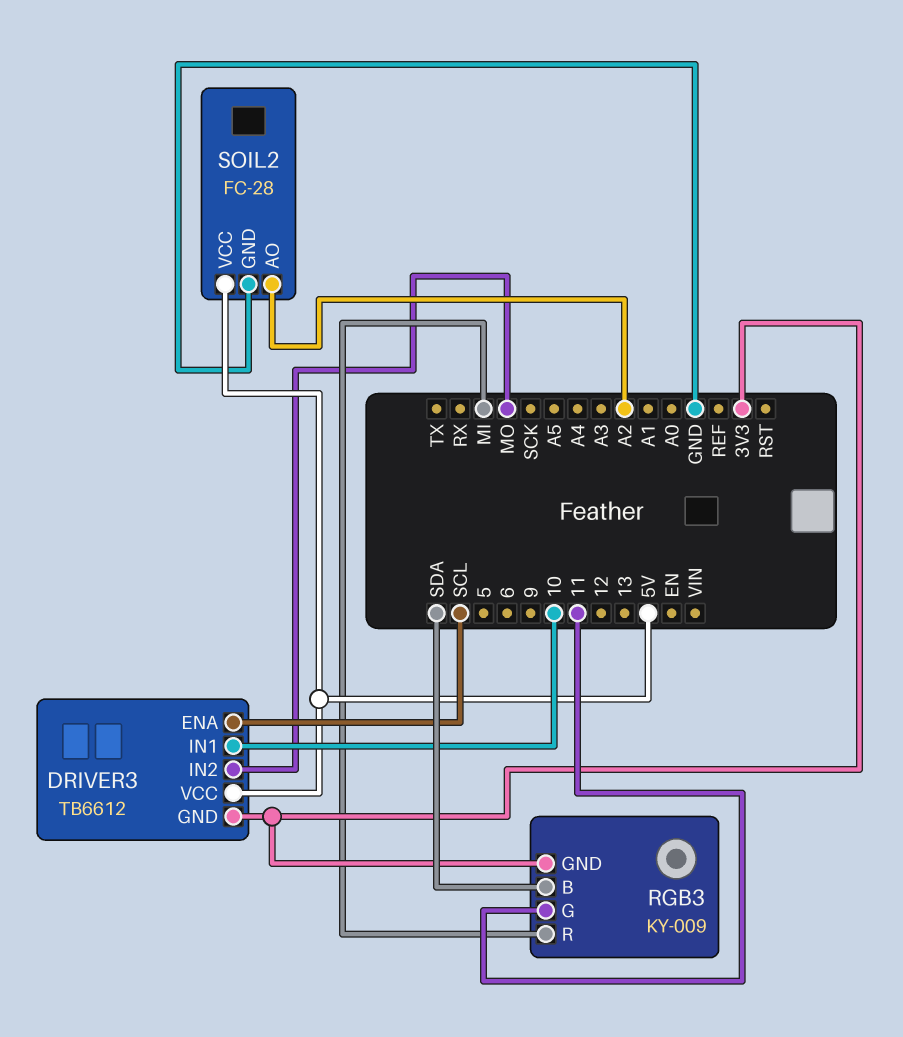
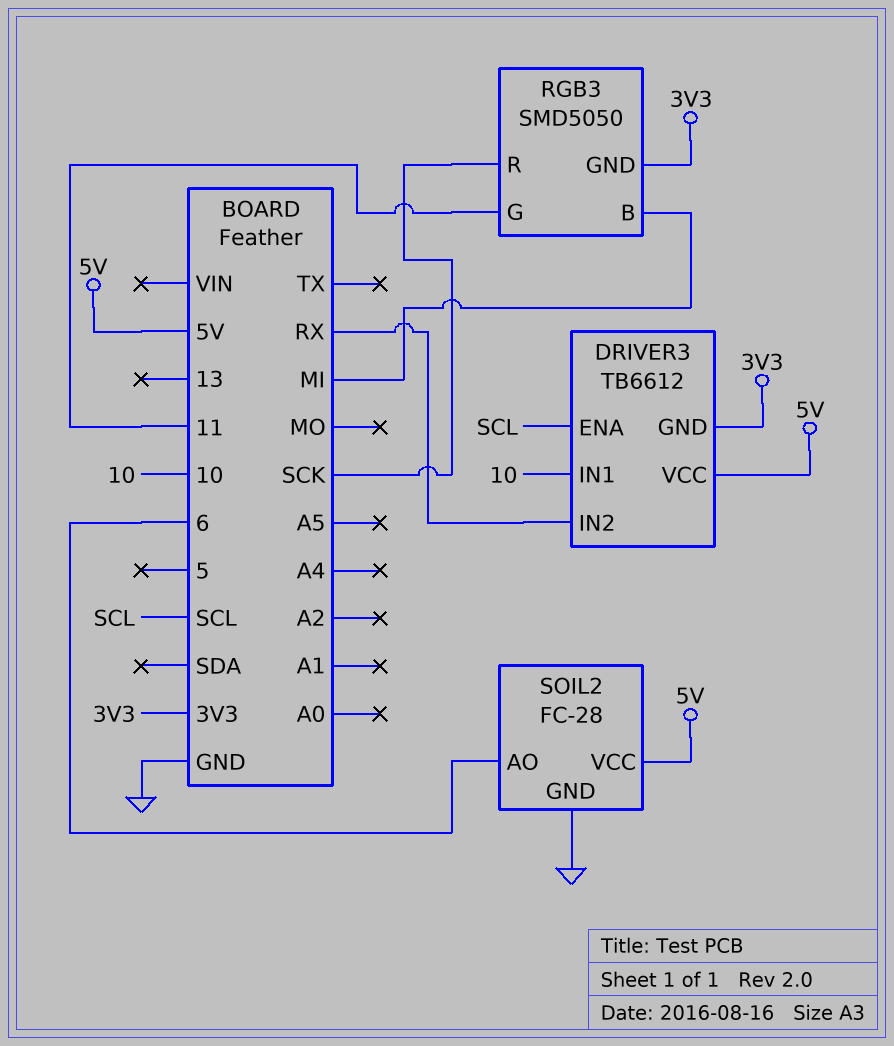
DRIVER3 pin IN2: MO -> RX
RGB3: KY-009 -> SMD5050
RGB3 pin B: SDA -> MI
RGB3 pin R: MI -> SCK
SOIL2 pin AO: A2 -> 6

